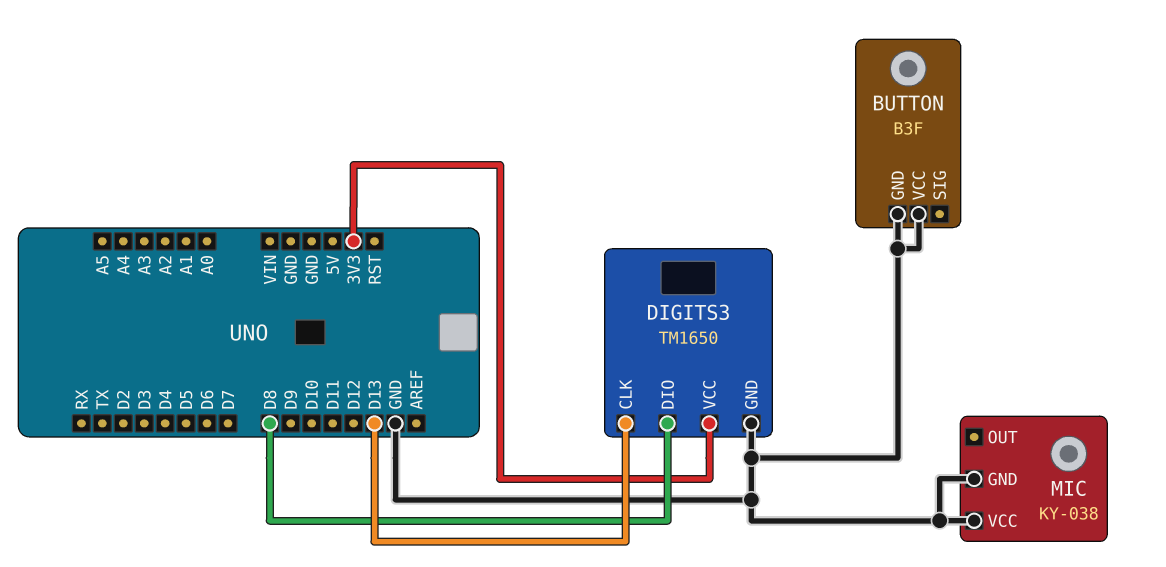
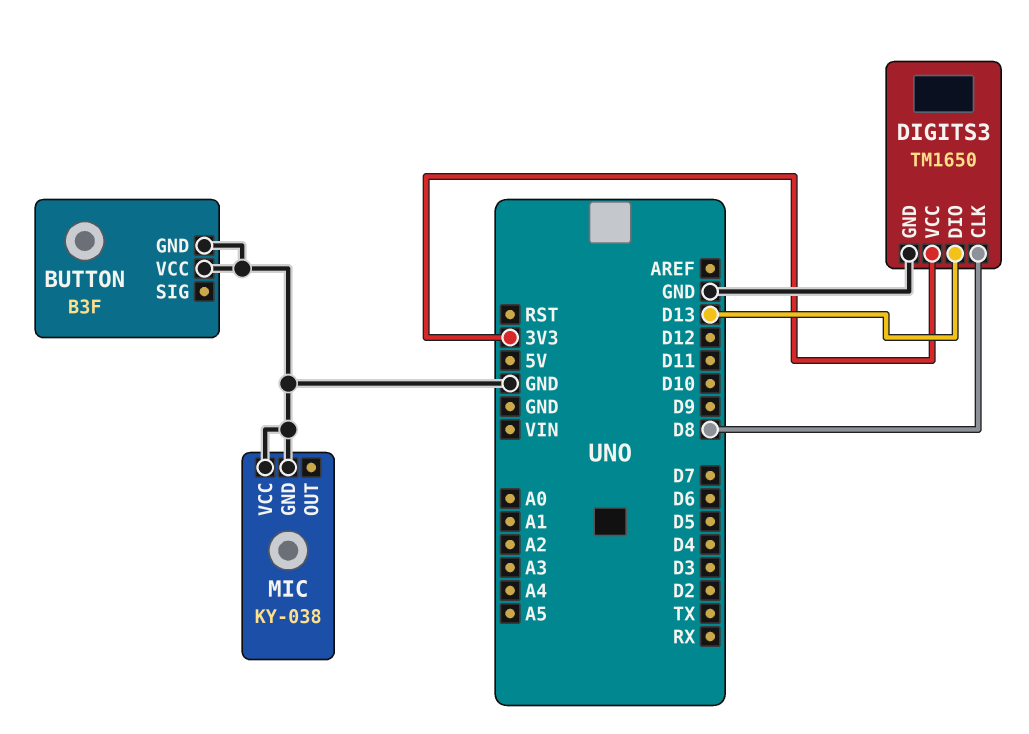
DIGITS3 pin CLK: D13 -> D8
DIGITS3 pin DIO: D8 -> D13

